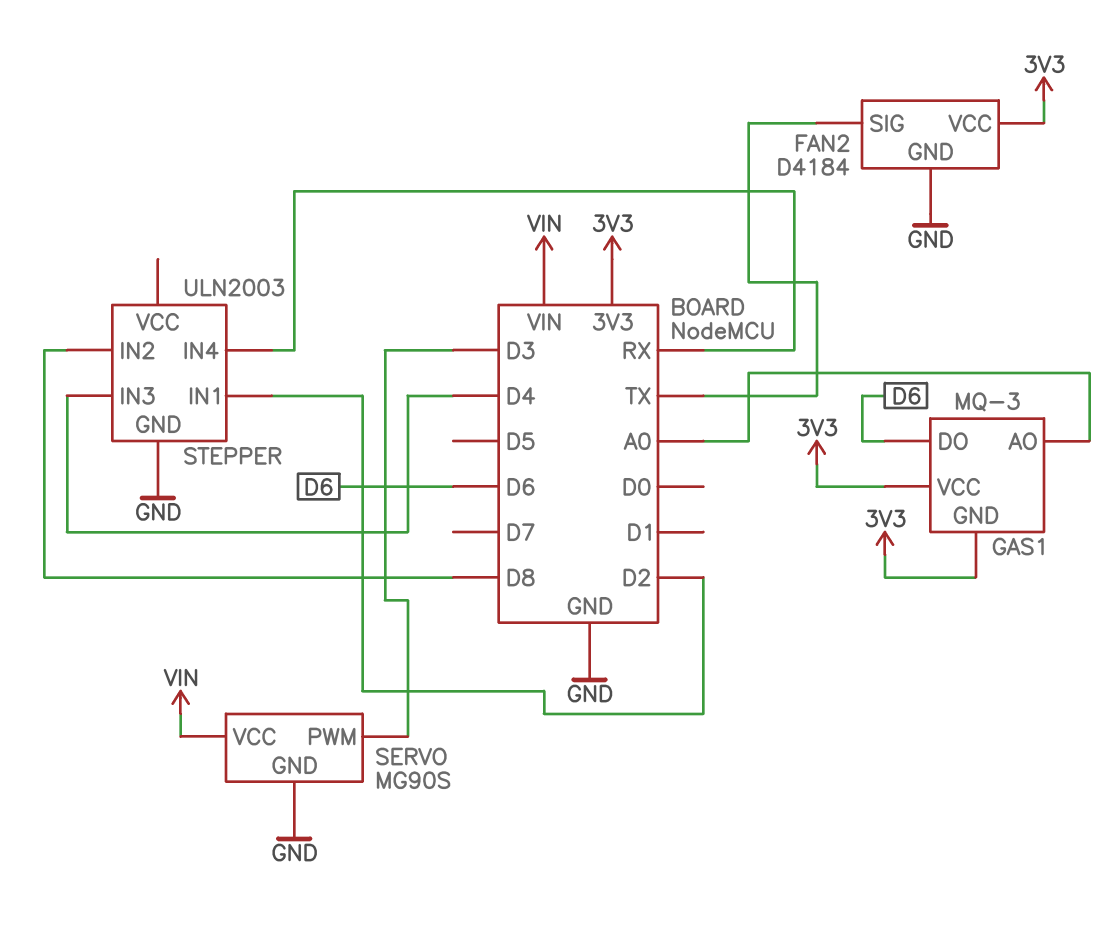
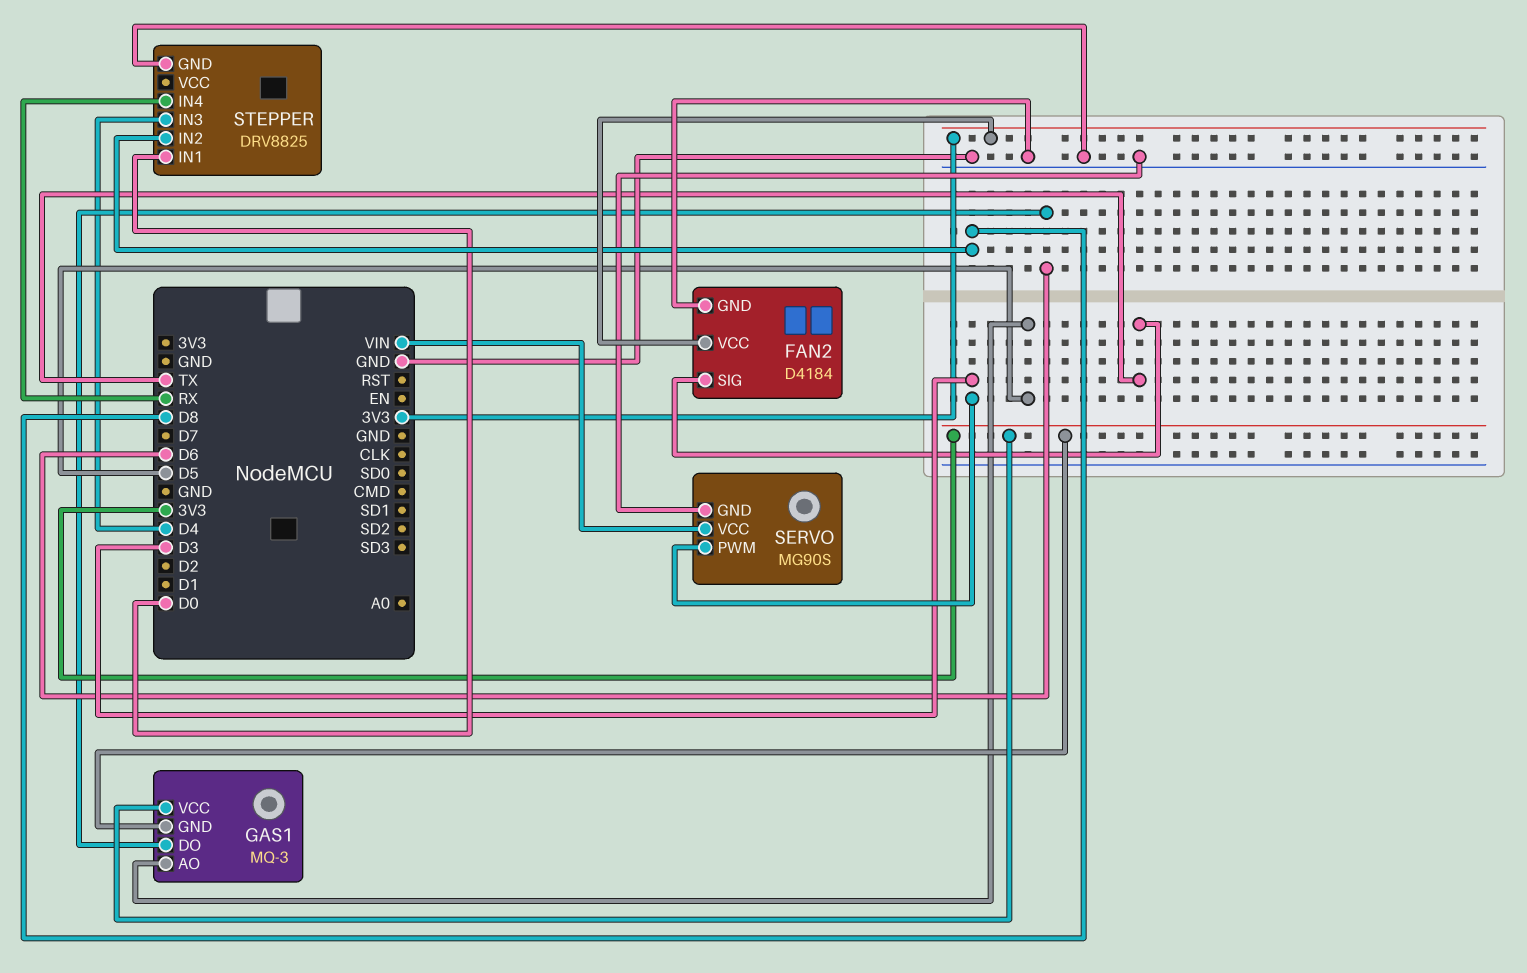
GAS1 pin AO: A0 -> D5
STEPPER: ULN2003 -> DRV8825
STEPPER pin IN1: D2 -> D0

